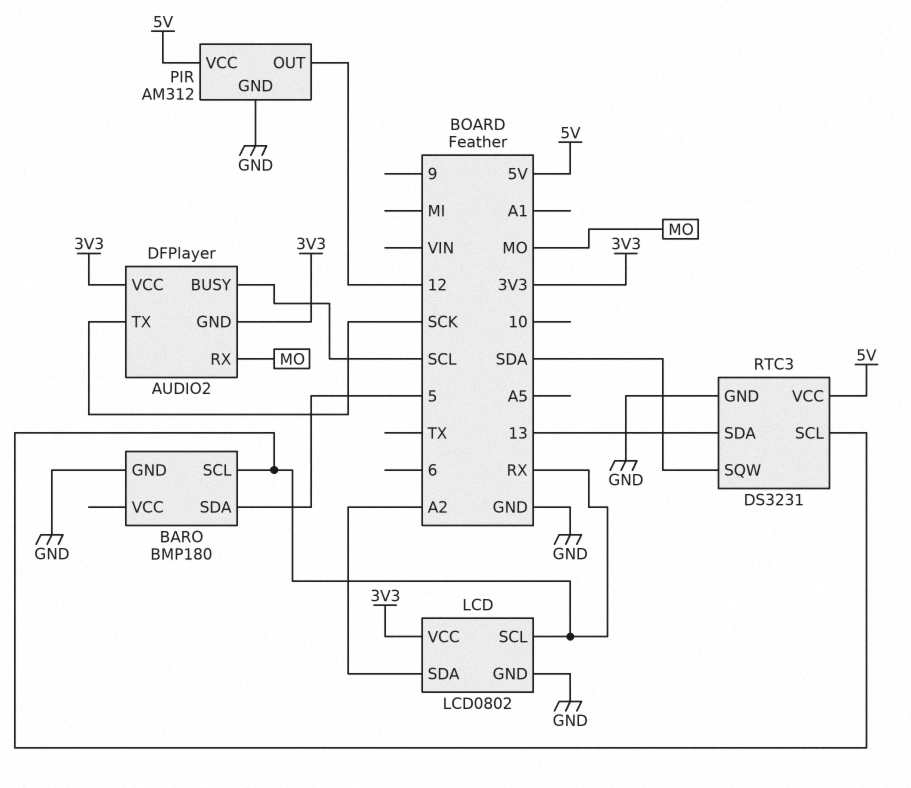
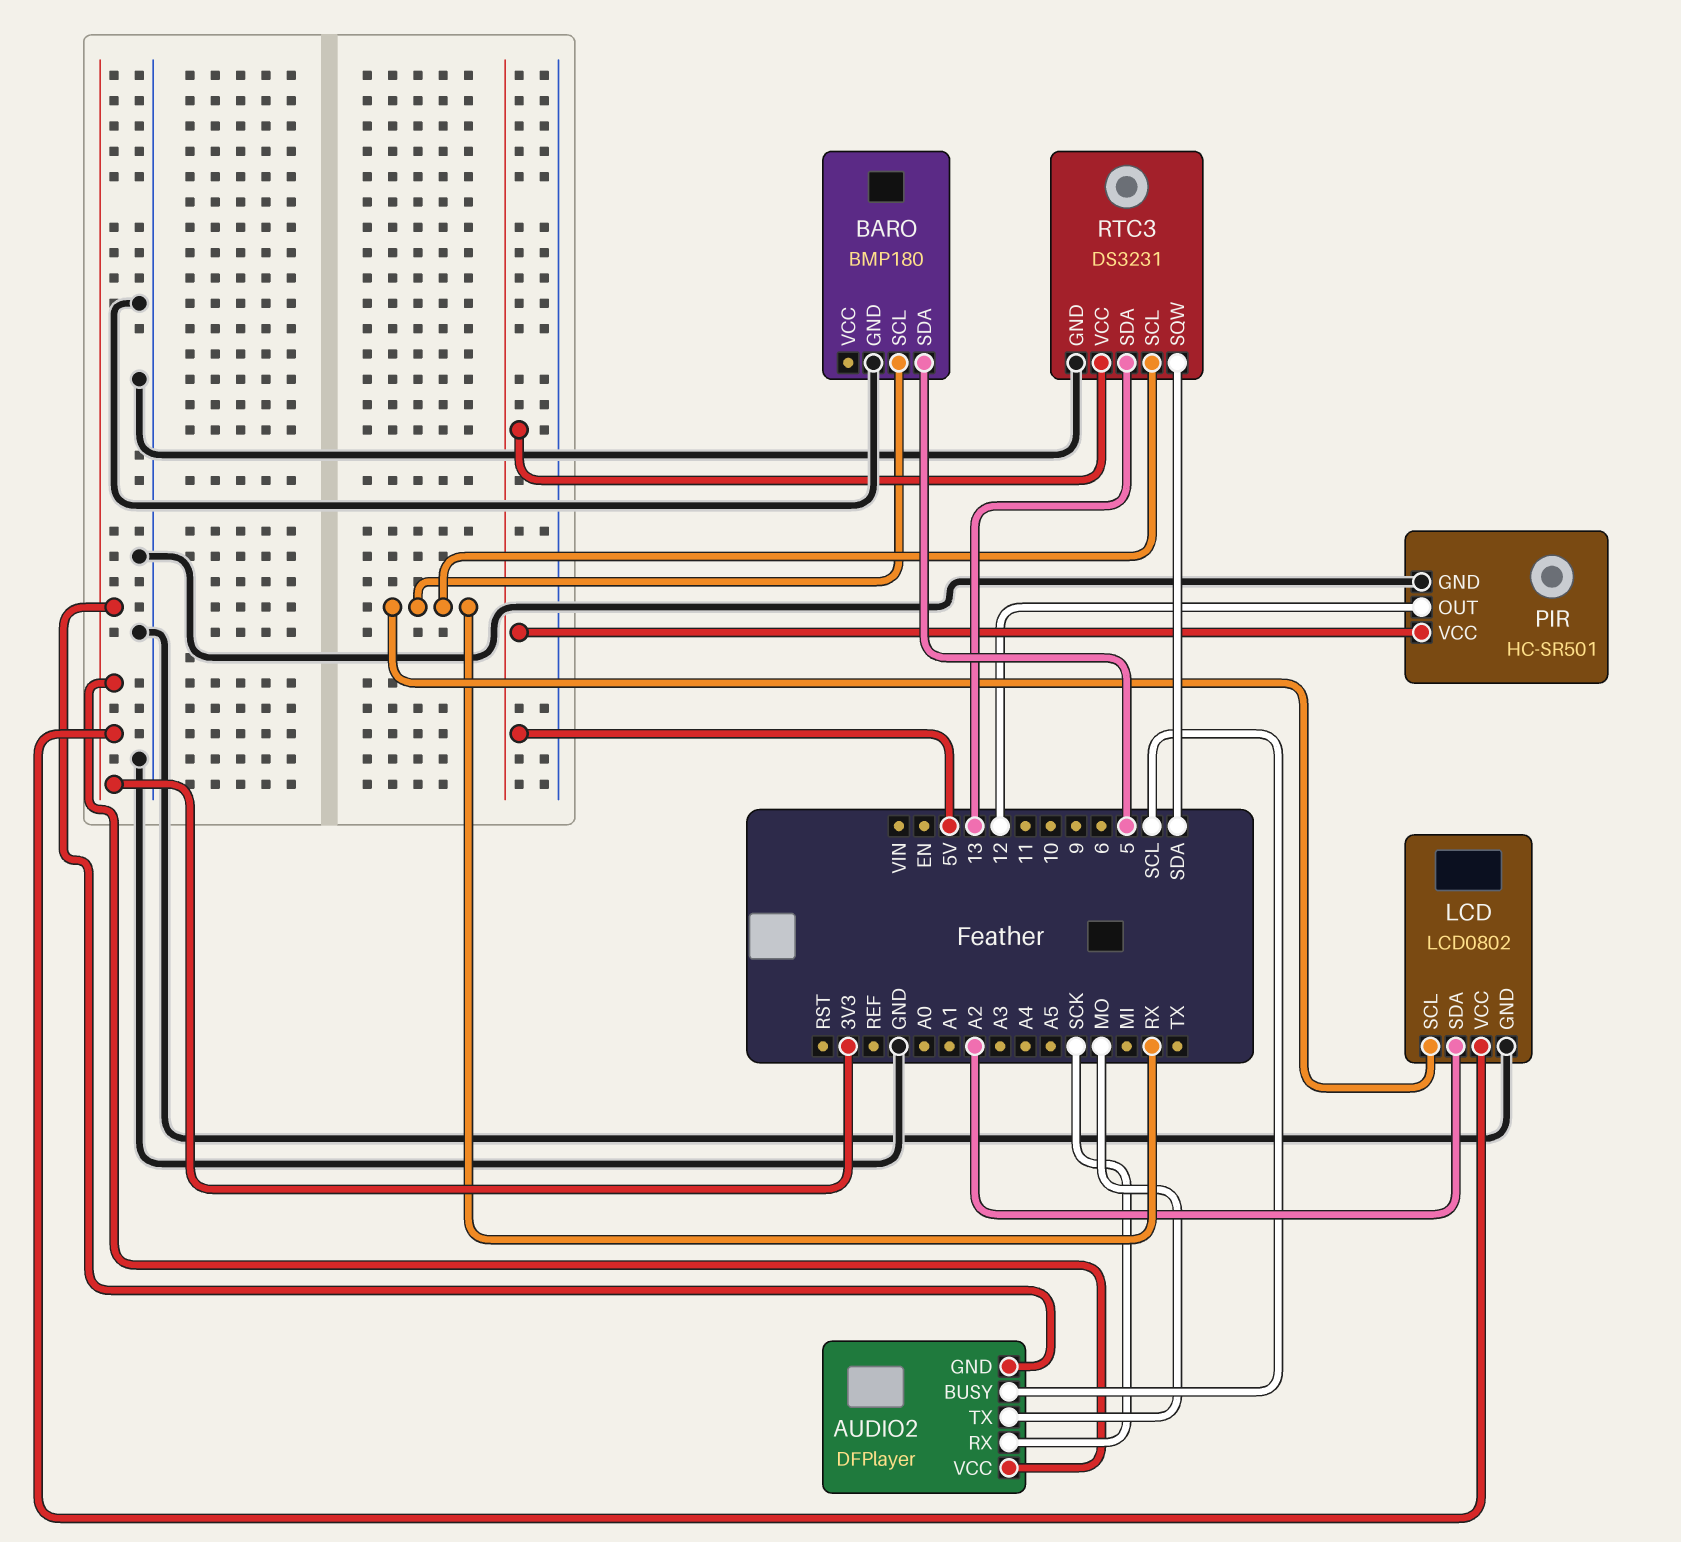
AUDIO2 pin RX: MO -> SCK
AUDIO2 pin TX: SCK -> MO
PIR: AM312 -> HC-SR501

